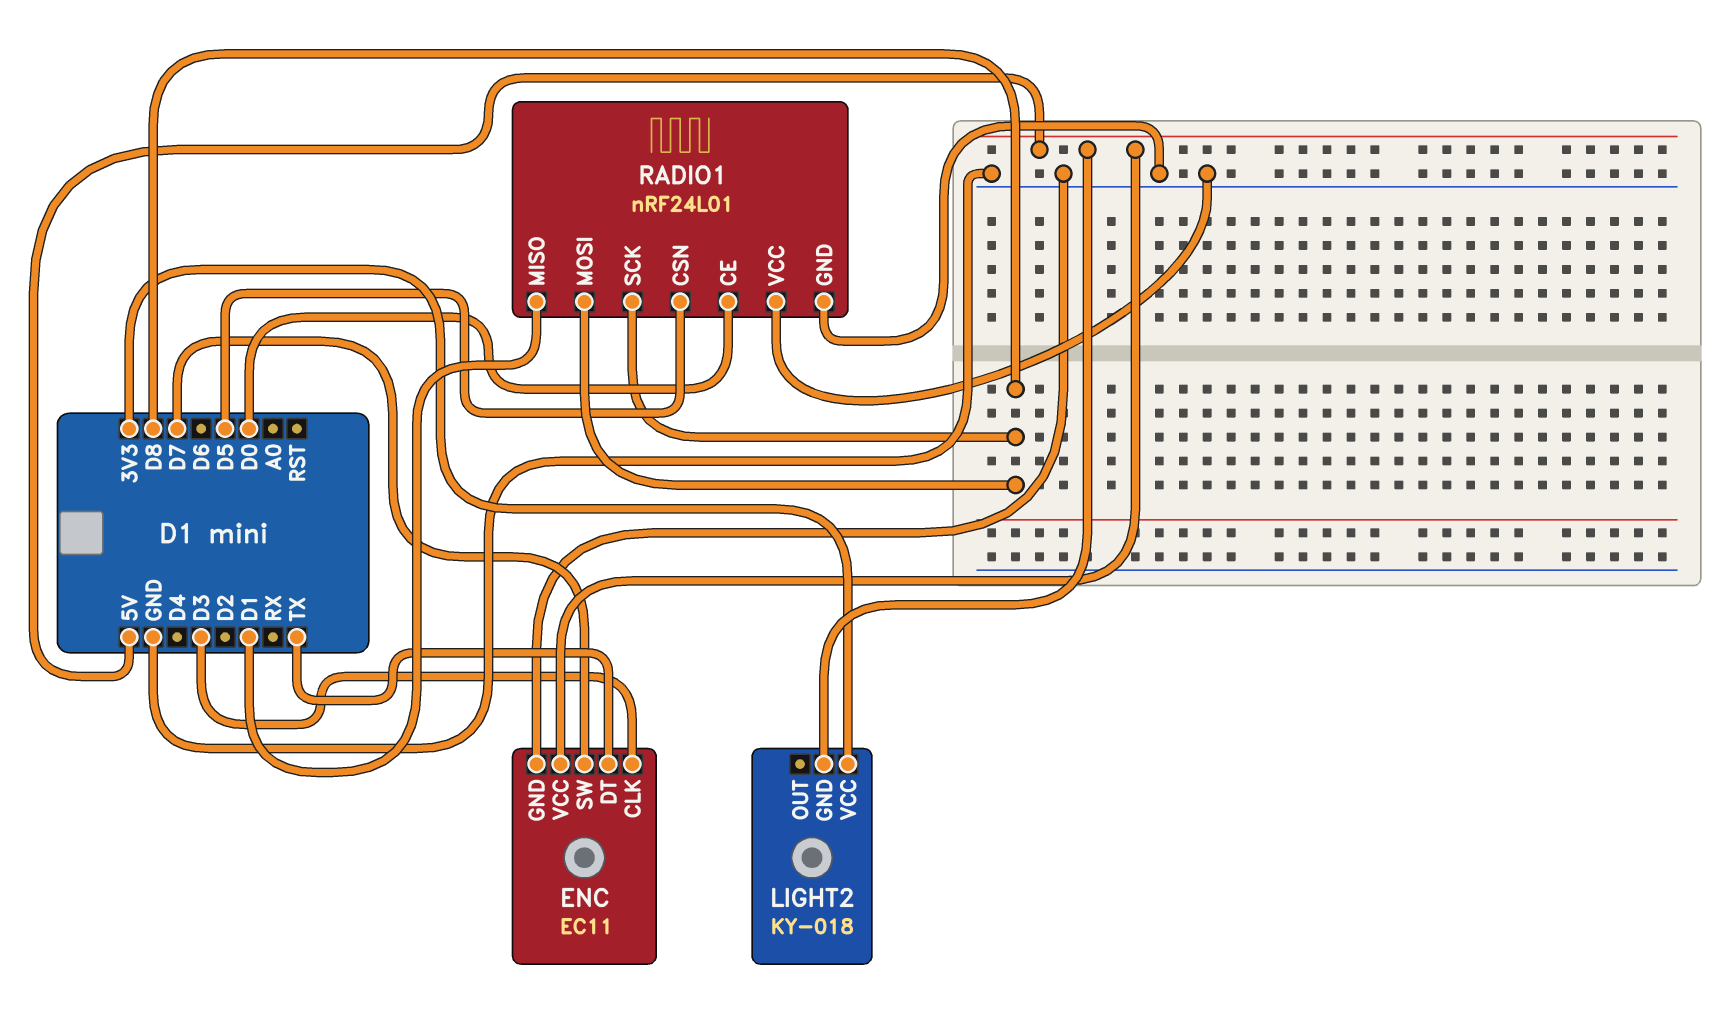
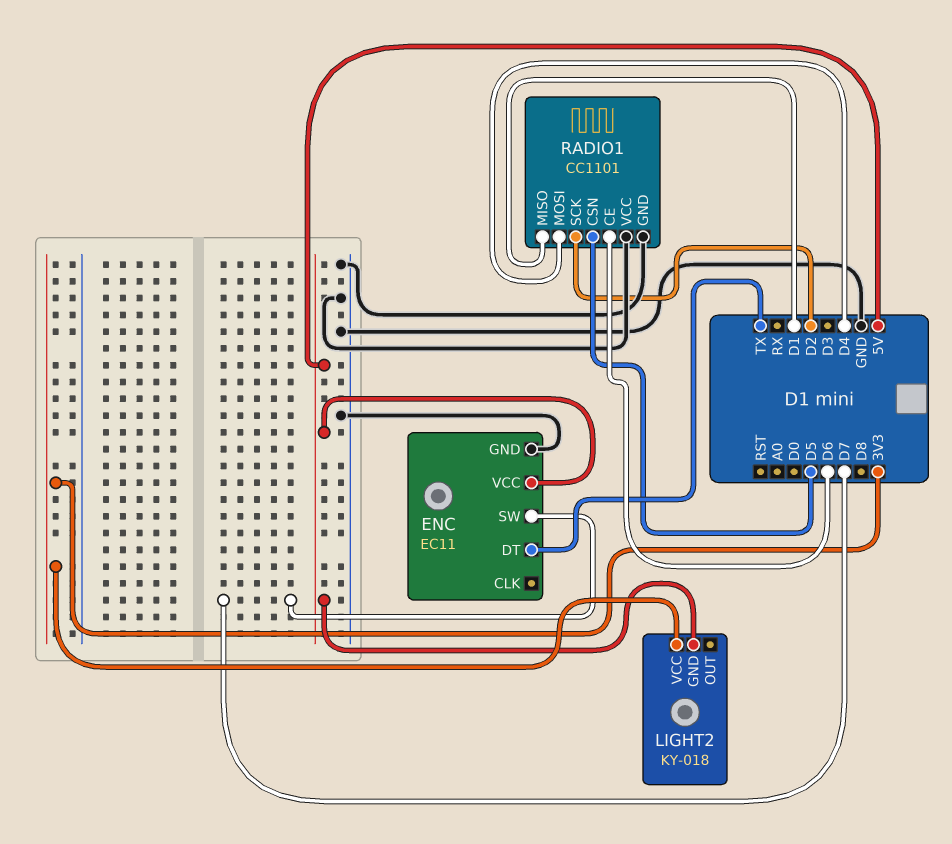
ENC pin CLK: D3 -> none
RADIO1: nRF24L01 -> CC1101
RADIO1 pin CE: D0 -> D6
RADIO1 pin MOSI: D8 -> D4
RADIO1 pin SCK: D8 -> D2

